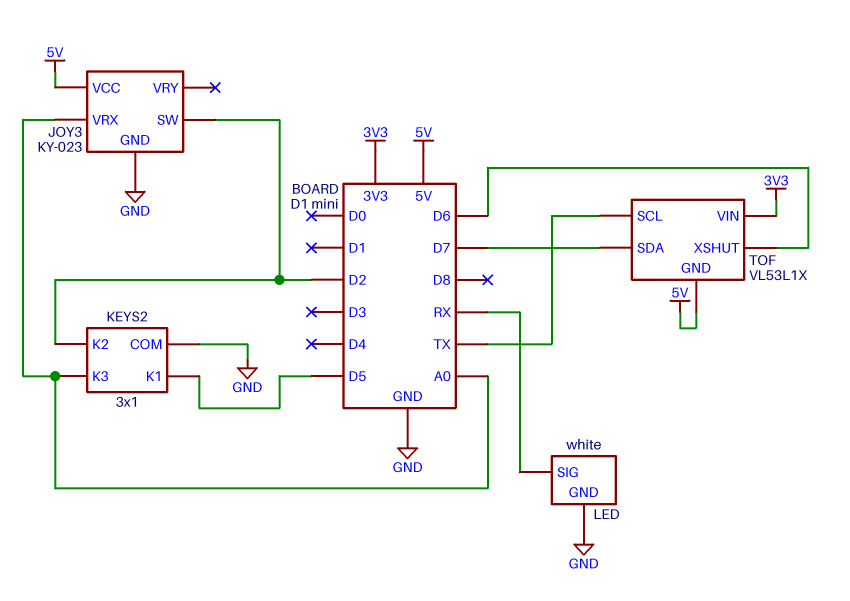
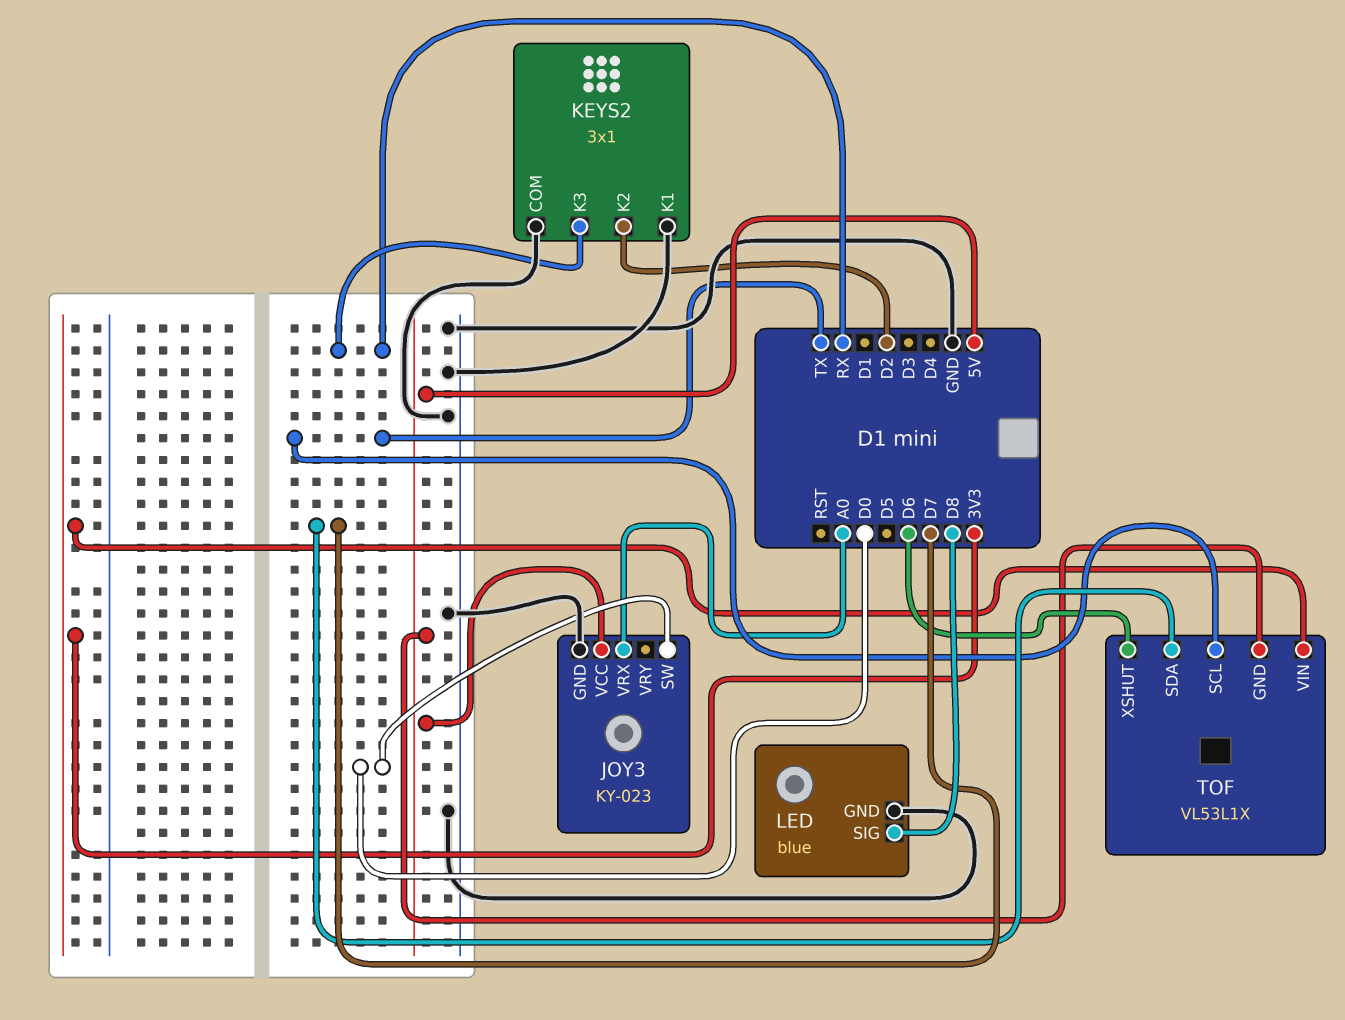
JOY3 pin SW: D2 -> D0
KEYS2 pin K1: D5 -> GND
KEYS2 pin K3: A0 -> RX
LED: white -> blue
LED pin SIG: RX -> D8

